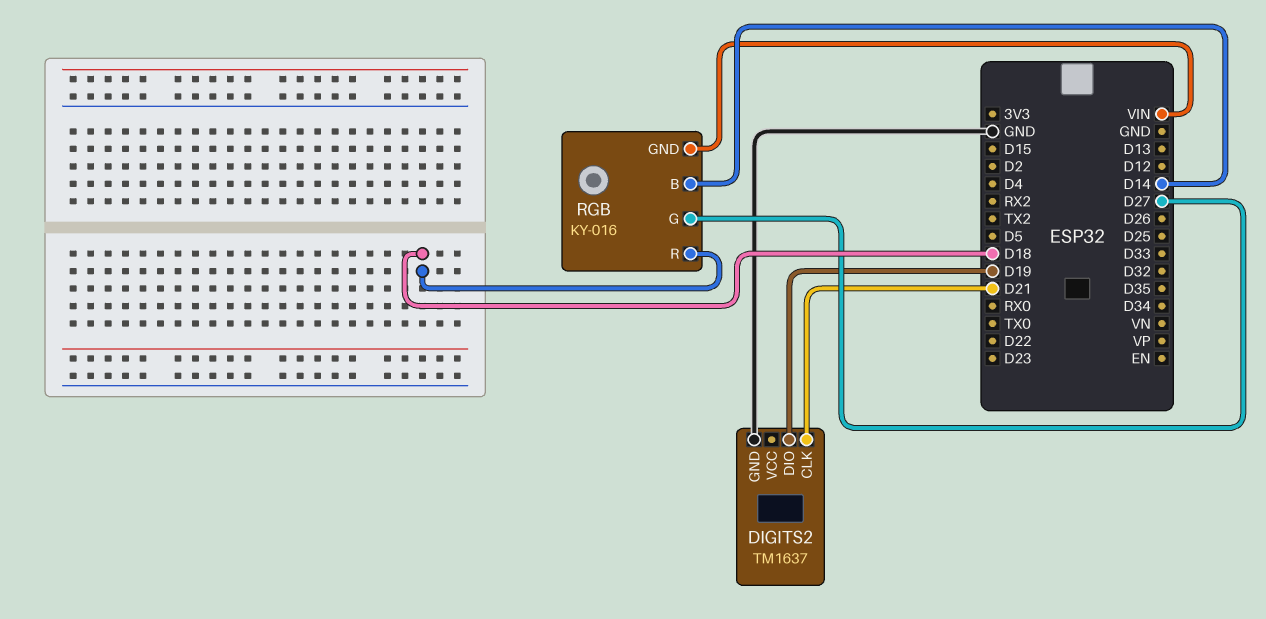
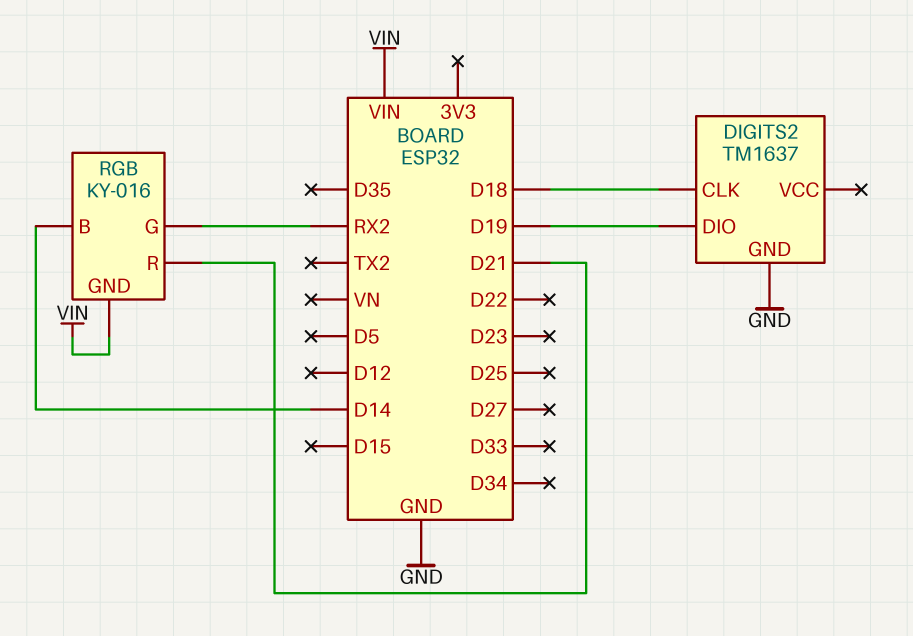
DIGITS2 pin CLK: D21 -> D18
RGB pin G: D27 -> RX2
RGB pin R: D18 -> D21

